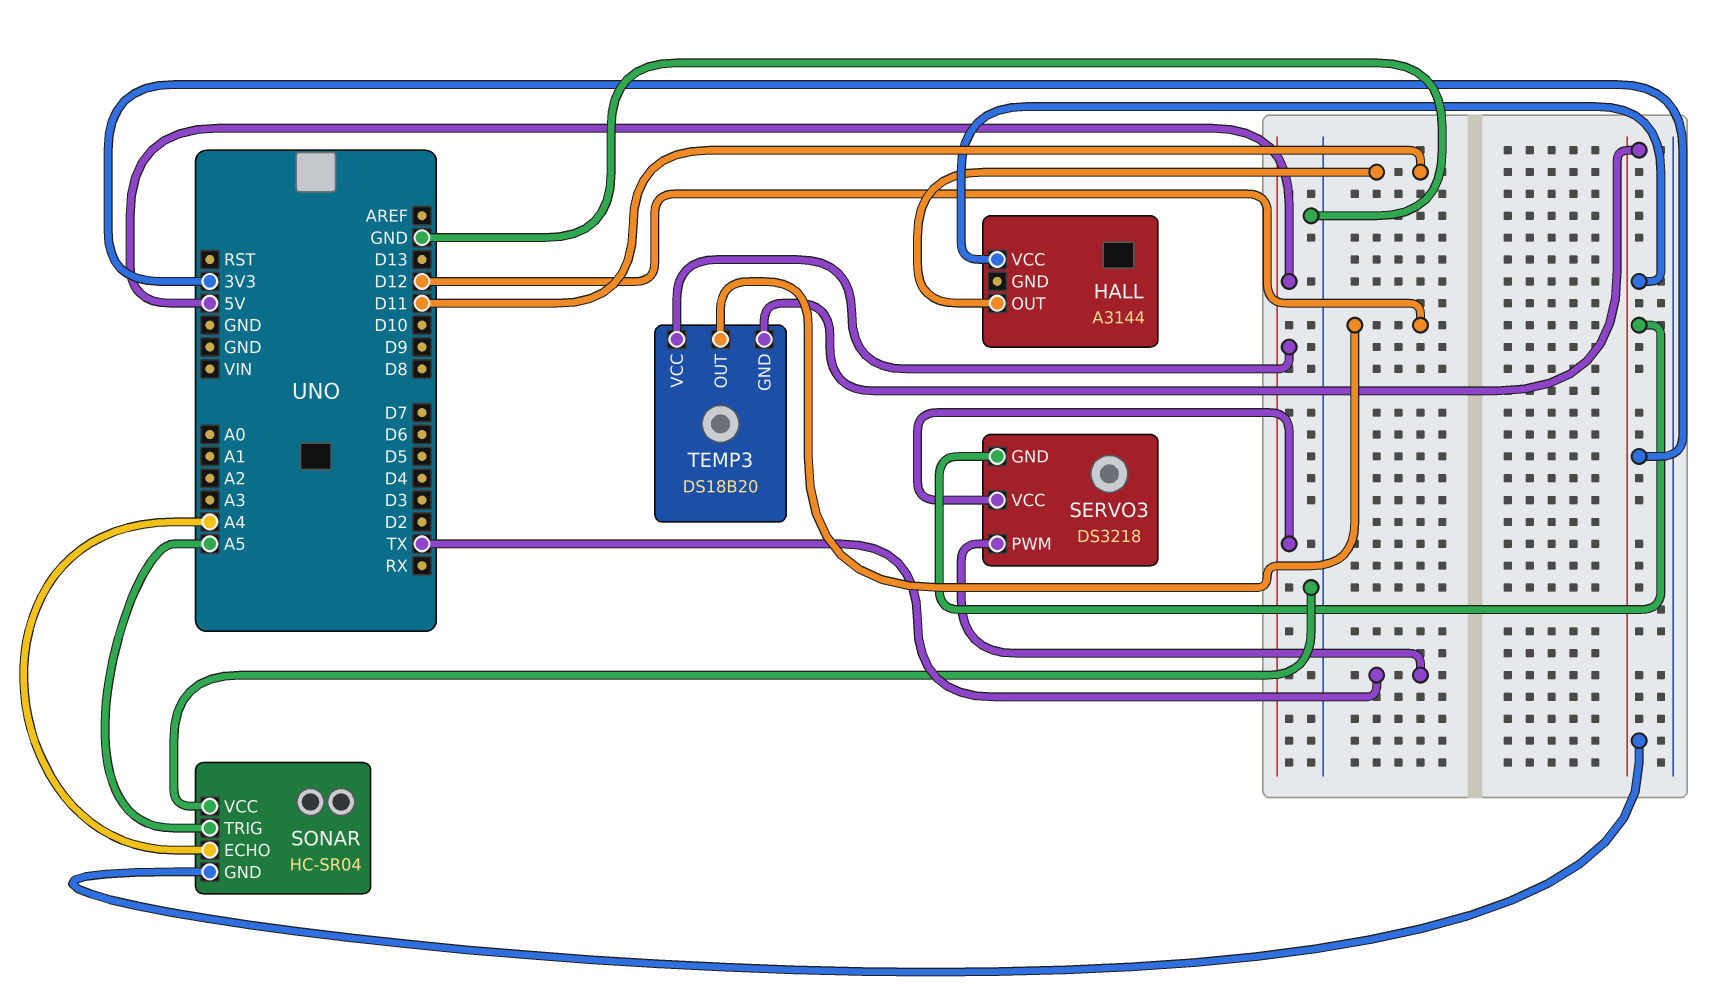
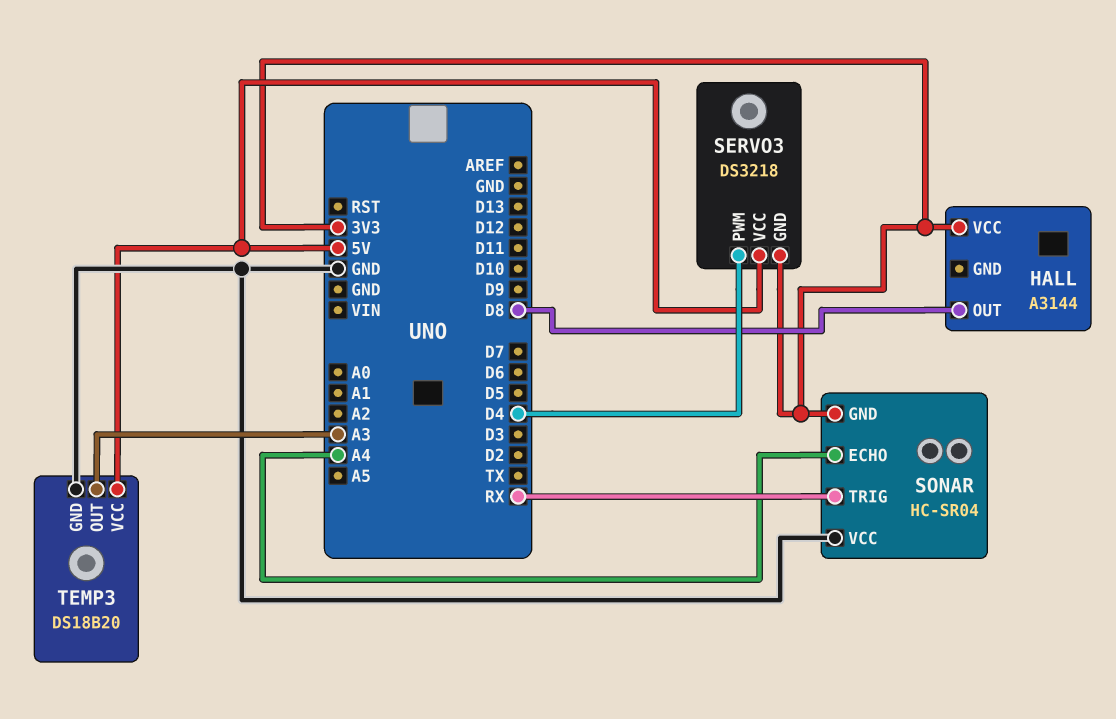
HALL pin OUT: D11 -> D8
SERVO3 pin PWM: TX -> D4
SONAR pin TRIG: A5 -> RX
TEMP3 pin GND: 3V3 -> GND
TEMP3 pin OUT: D12 -> A3

